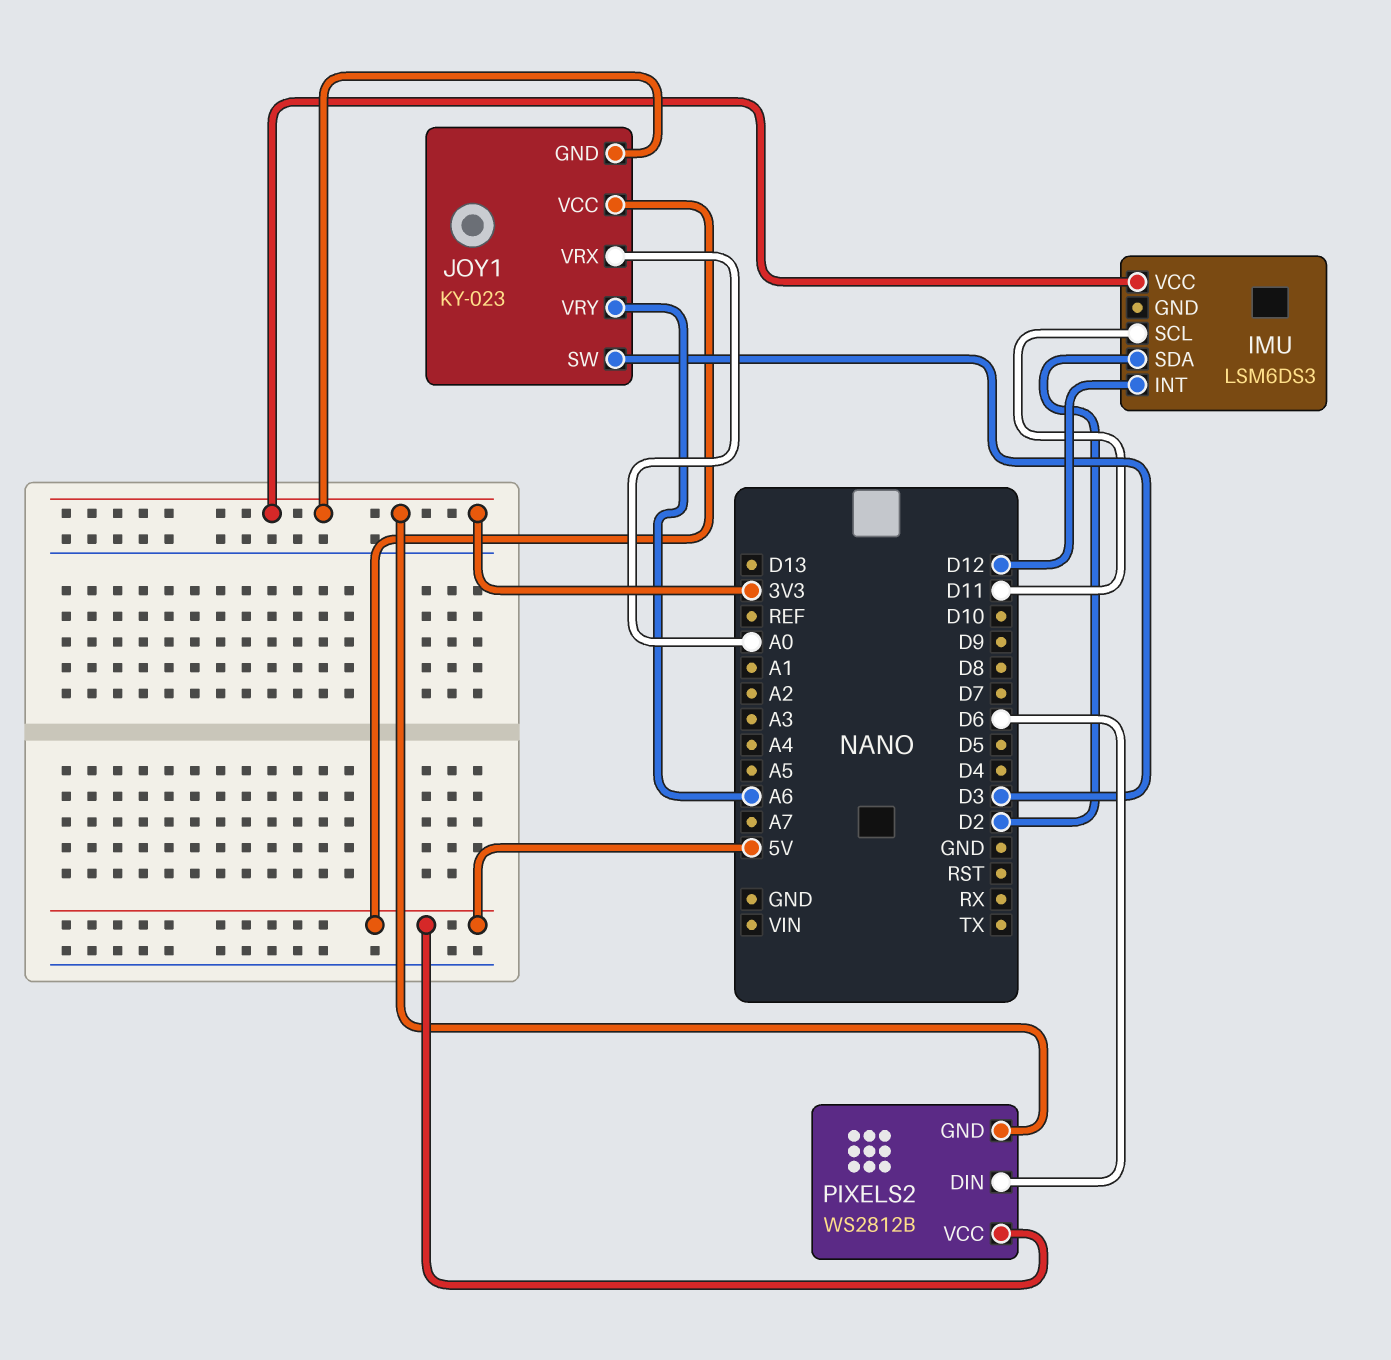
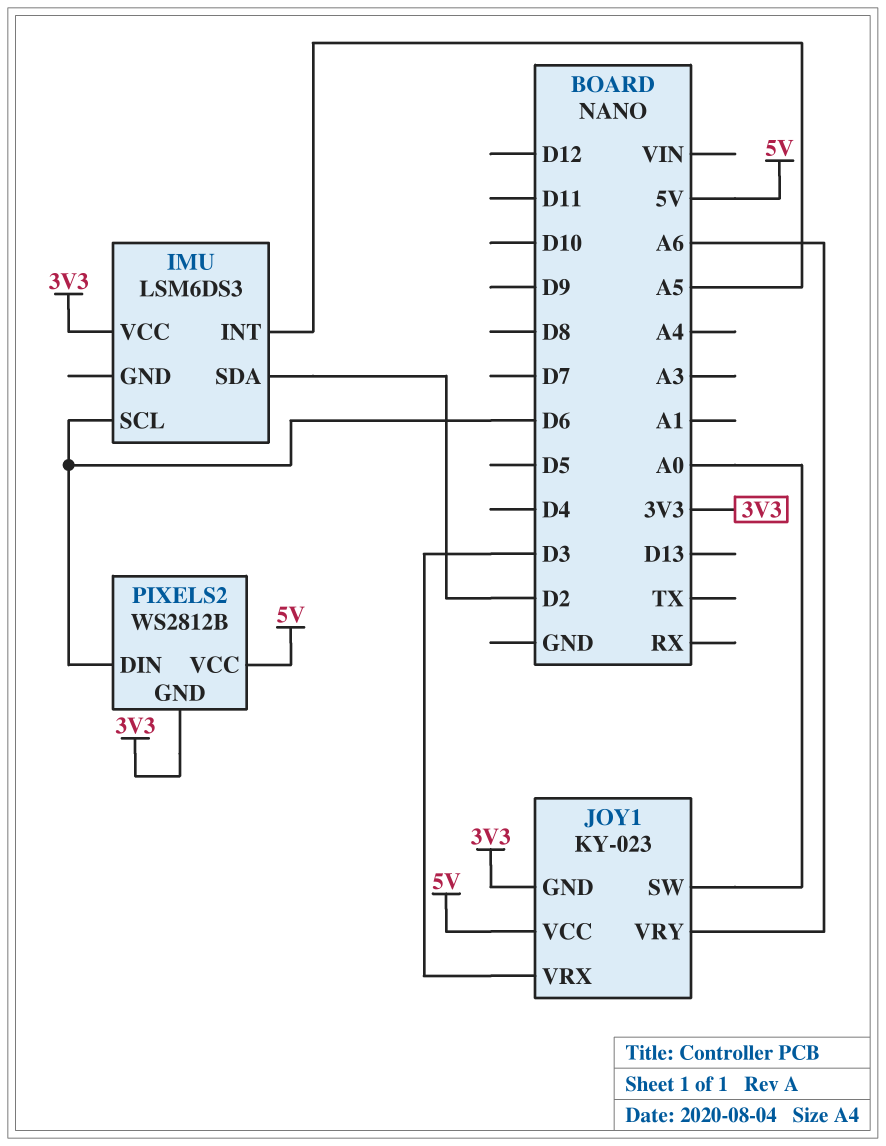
IMU pin INT: D12 -> A5
IMU pin SCL: D11 -> D6
JOY1 pin SW: D3 -> A0
JOY1 pin VRX: A0 -> D3

